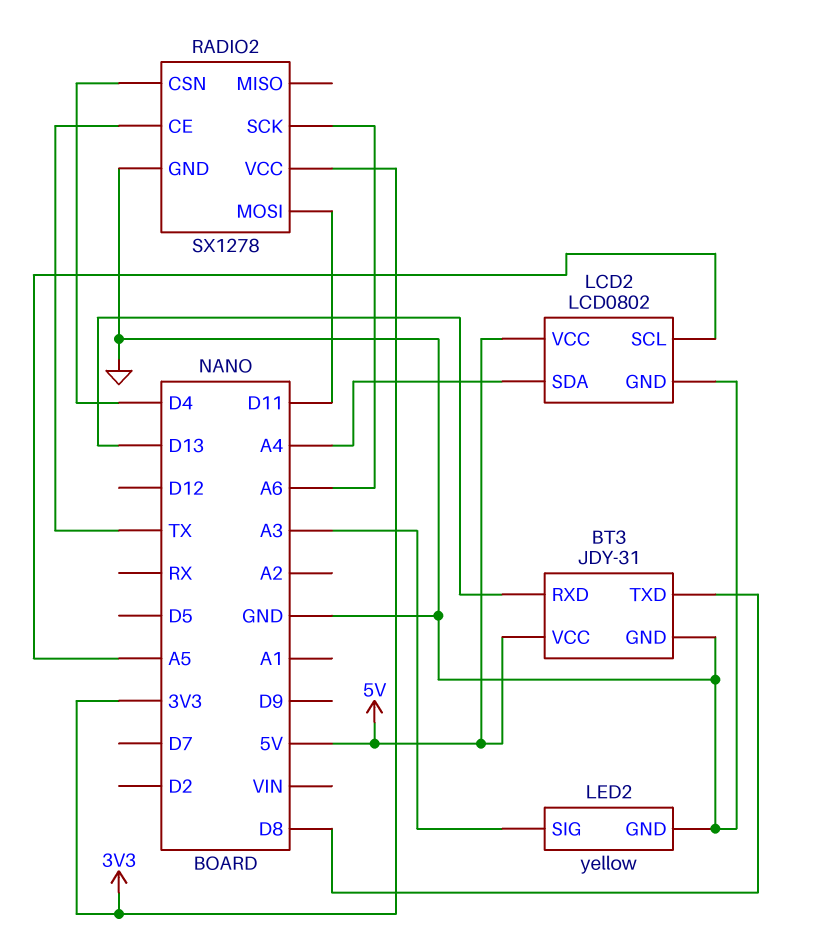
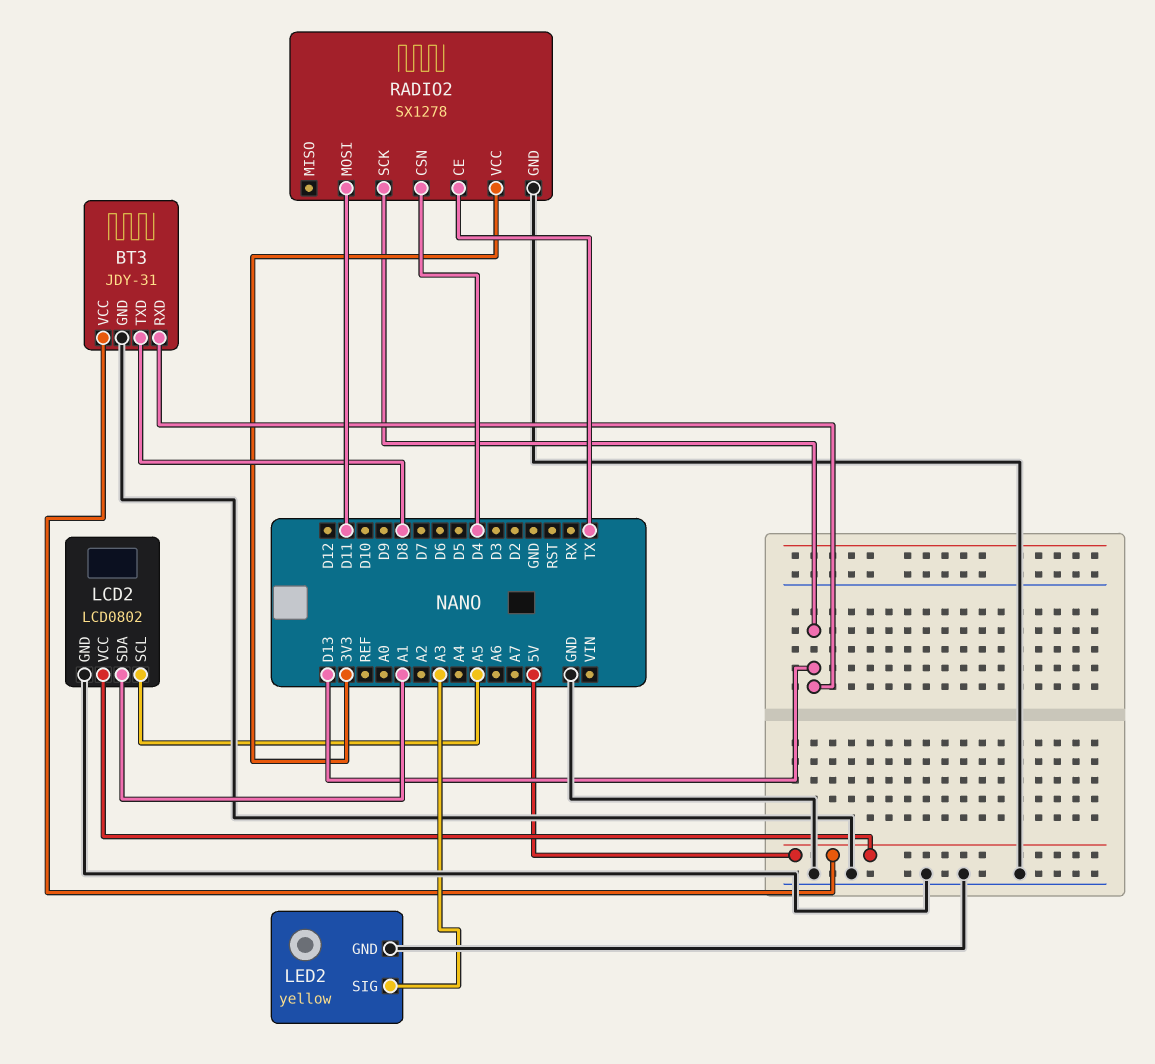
LCD2 pin SDA: A4 -> A1
RADIO2 pin SCK: A6 -> D13

